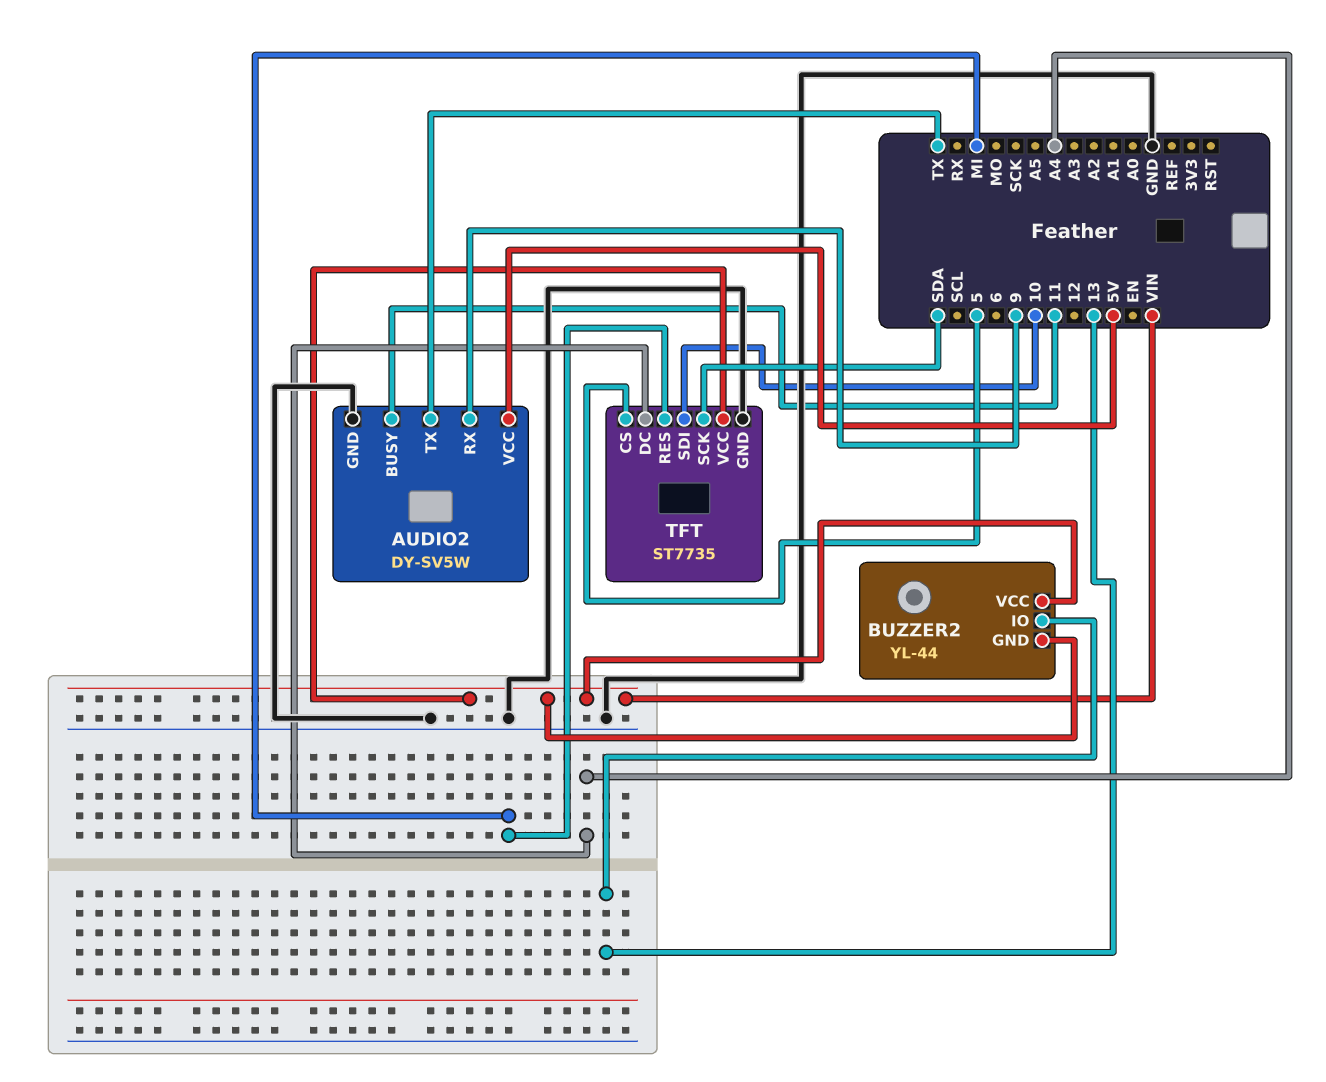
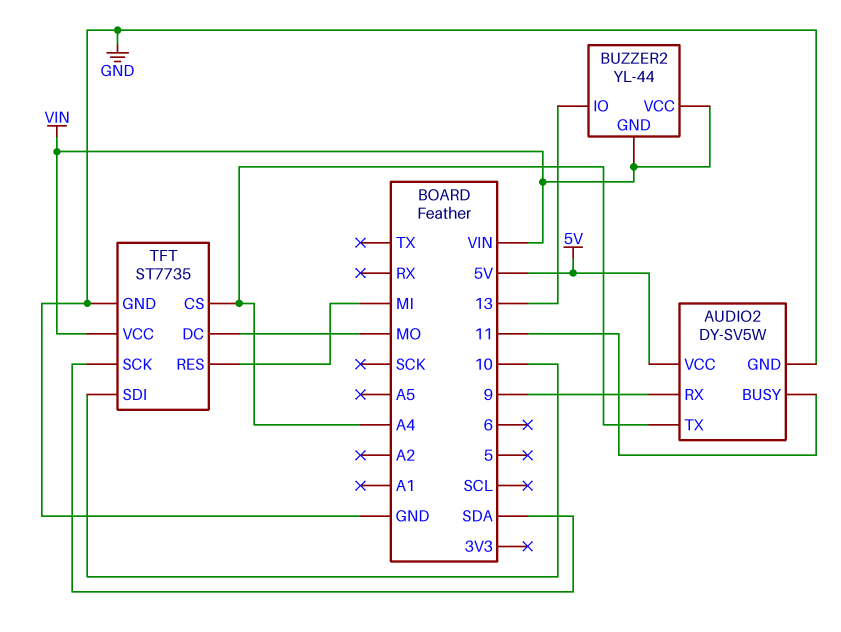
AUDIO2 pin TX: TX -> A4
TFT pin CS: 5 -> A4
TFT pin DC: A4 -> MO

